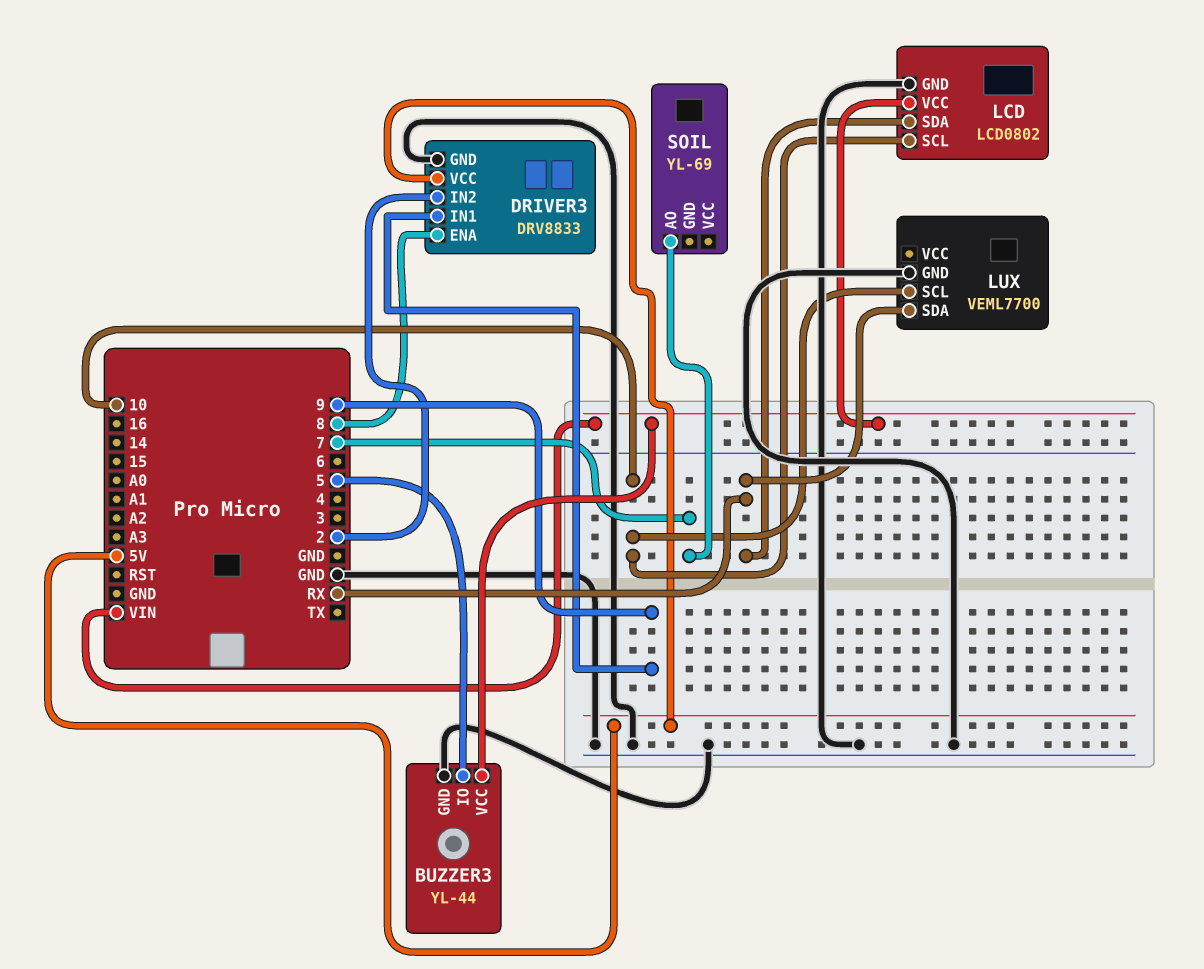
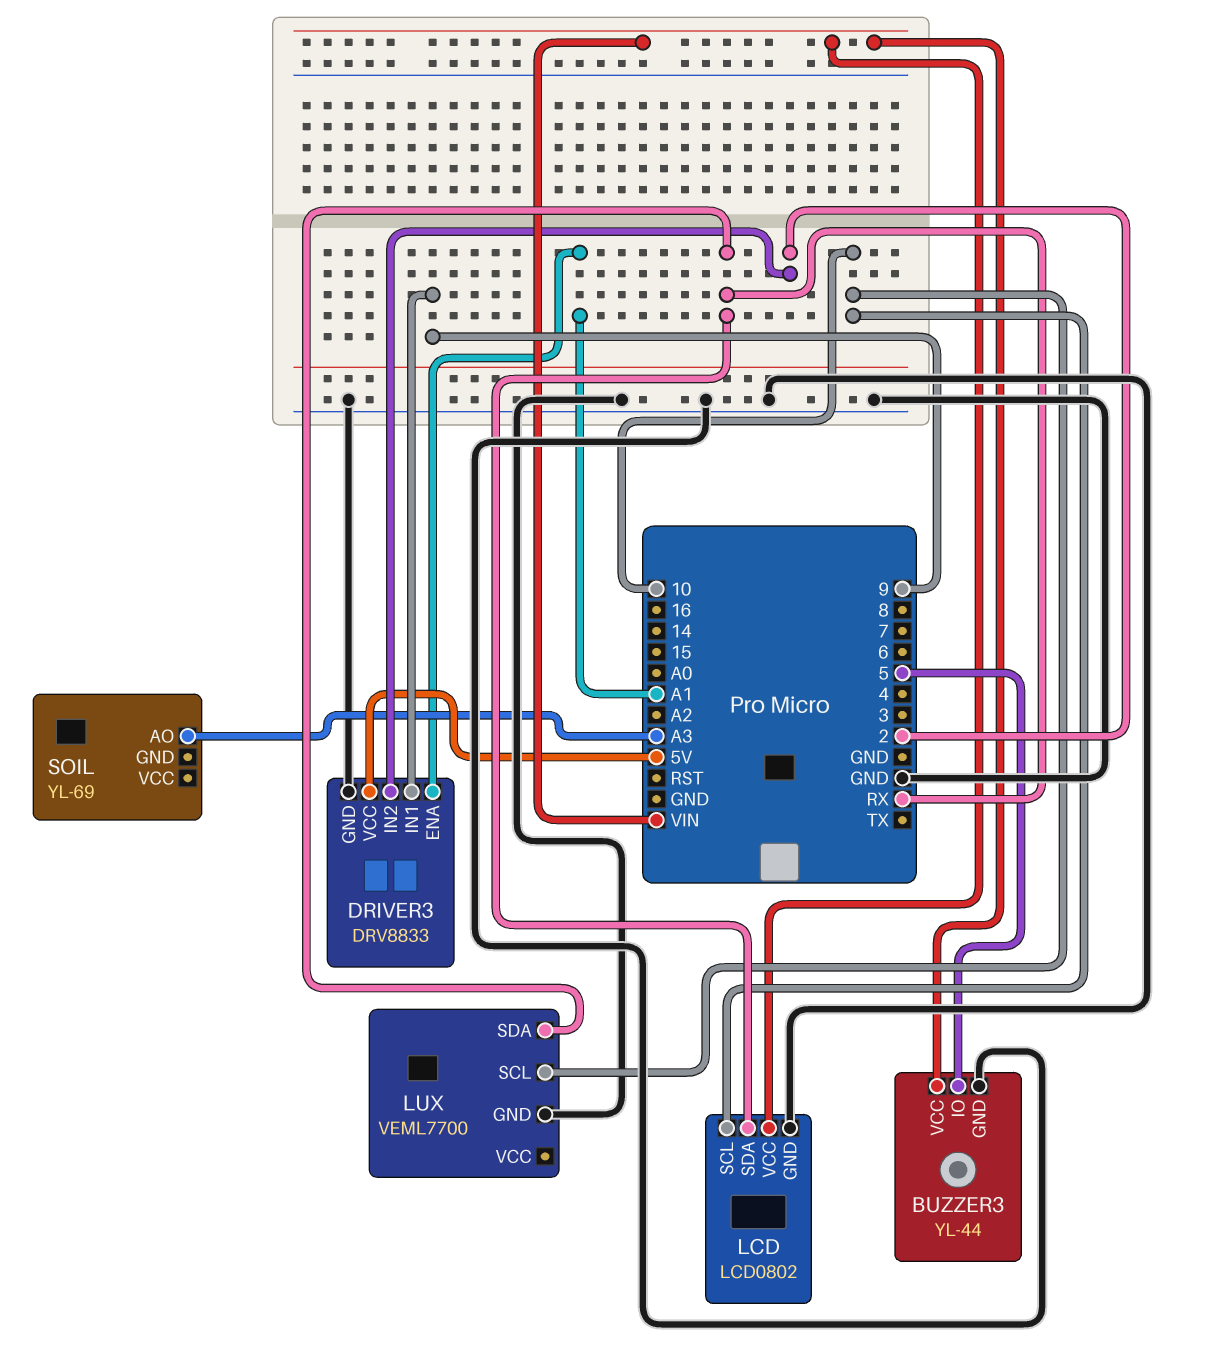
DRIVER3 pin ENA: 8 -> A1
SOIL pin AO: 7 -> A3

